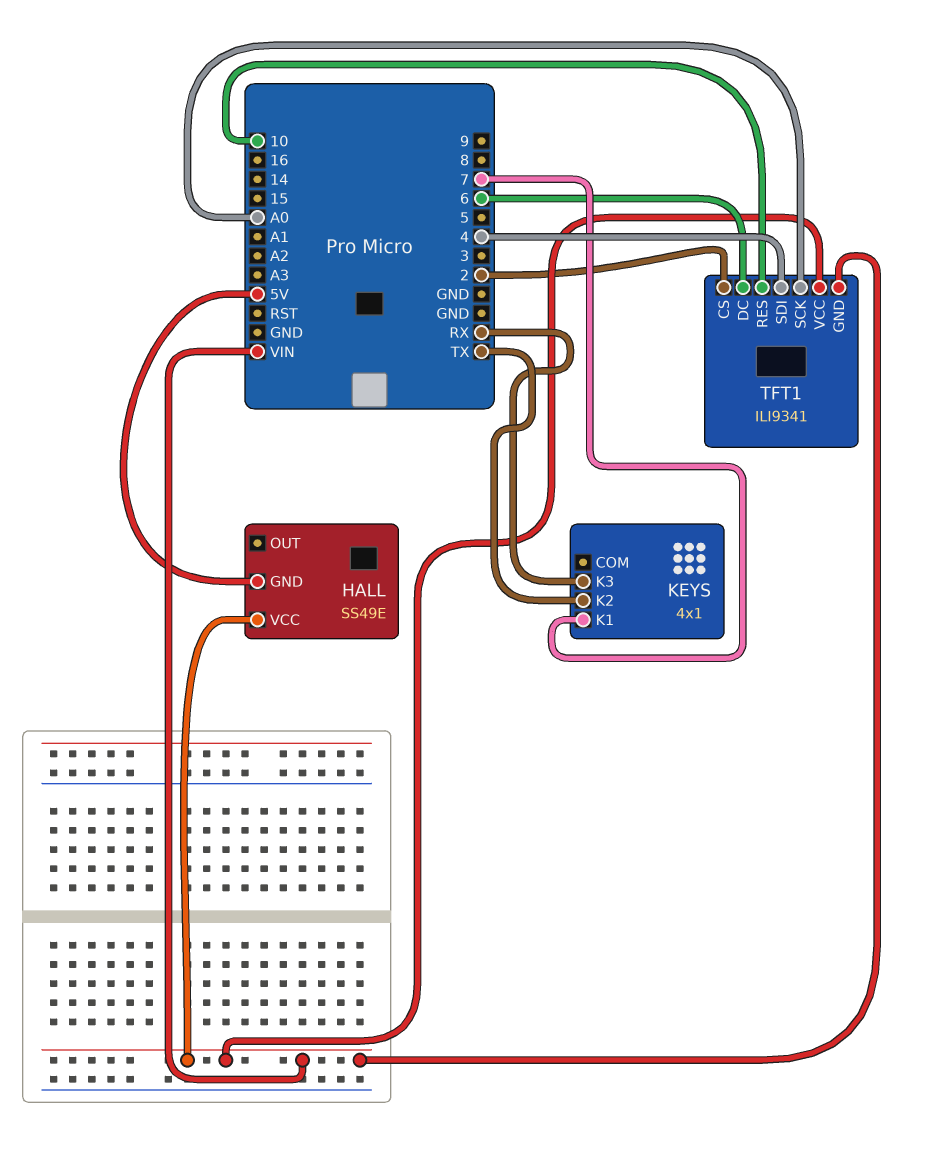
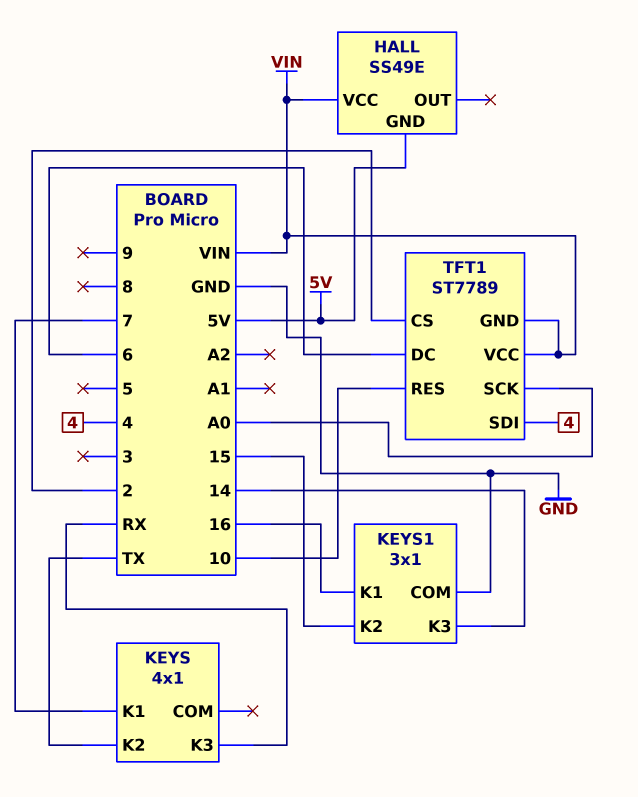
KEYS1: none -> 3x1
KEYS1 pin COM: none -> GND
KEYS1 pin K1: none -> 16
KEYS1 pin K2: none -> 15
KEYS1 pin K3: none -> 14
TFT1: ILI9341 -> ST7789

